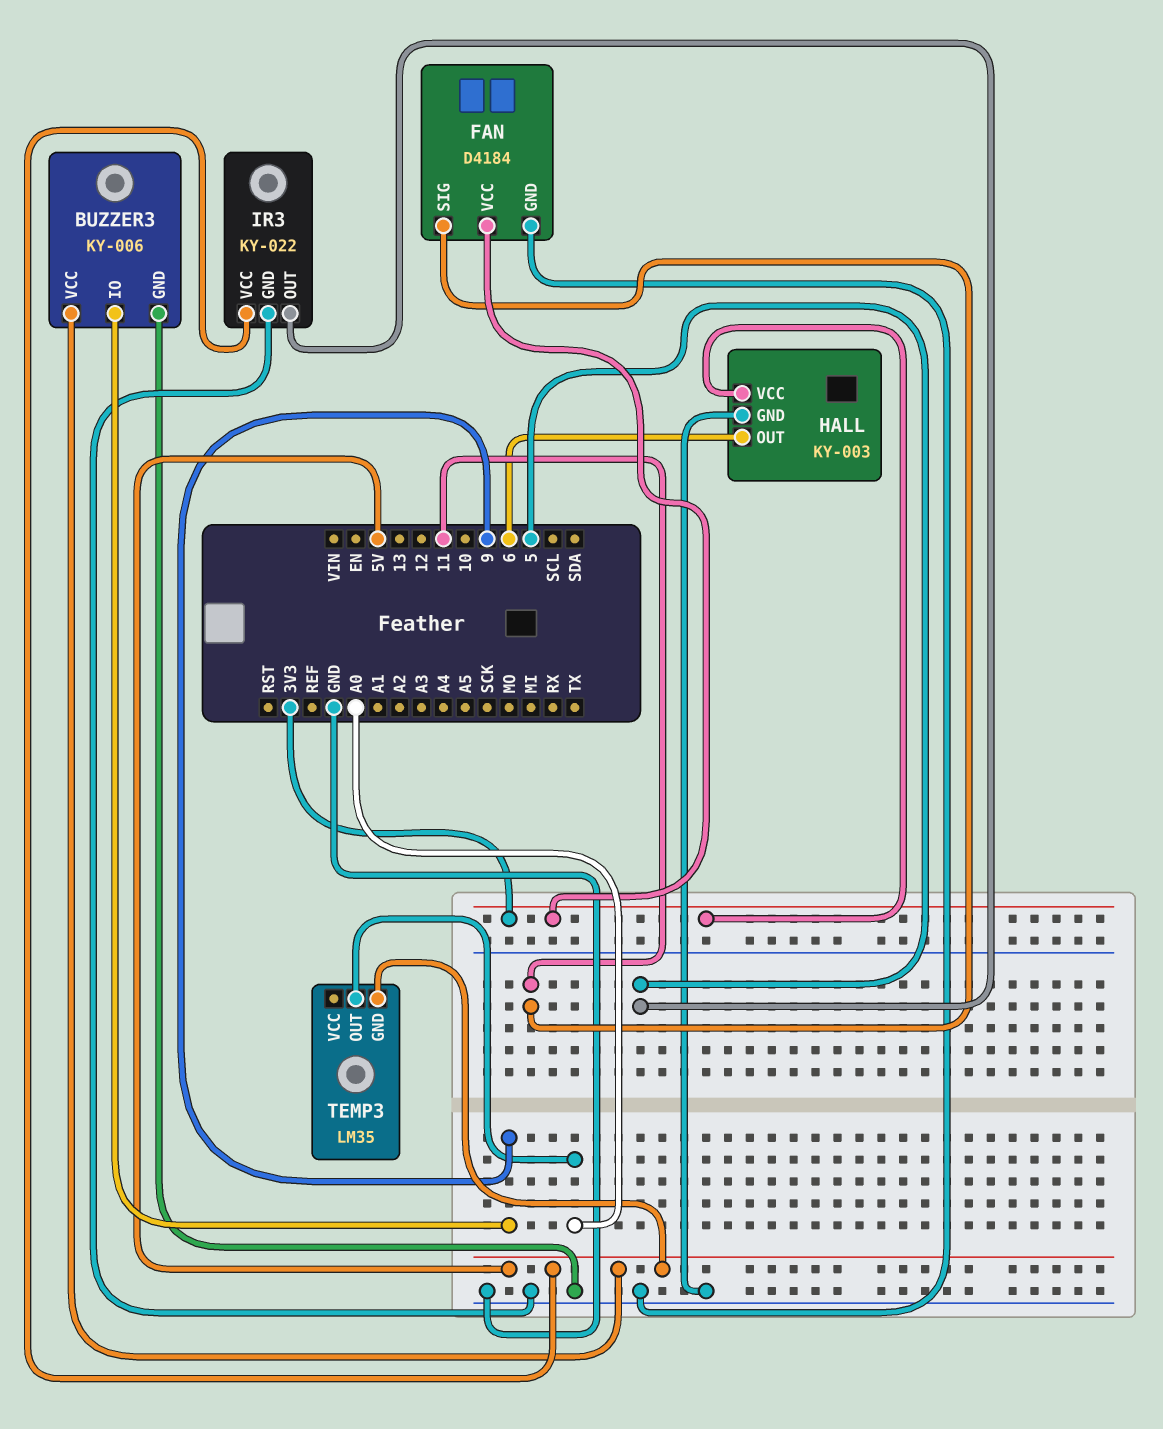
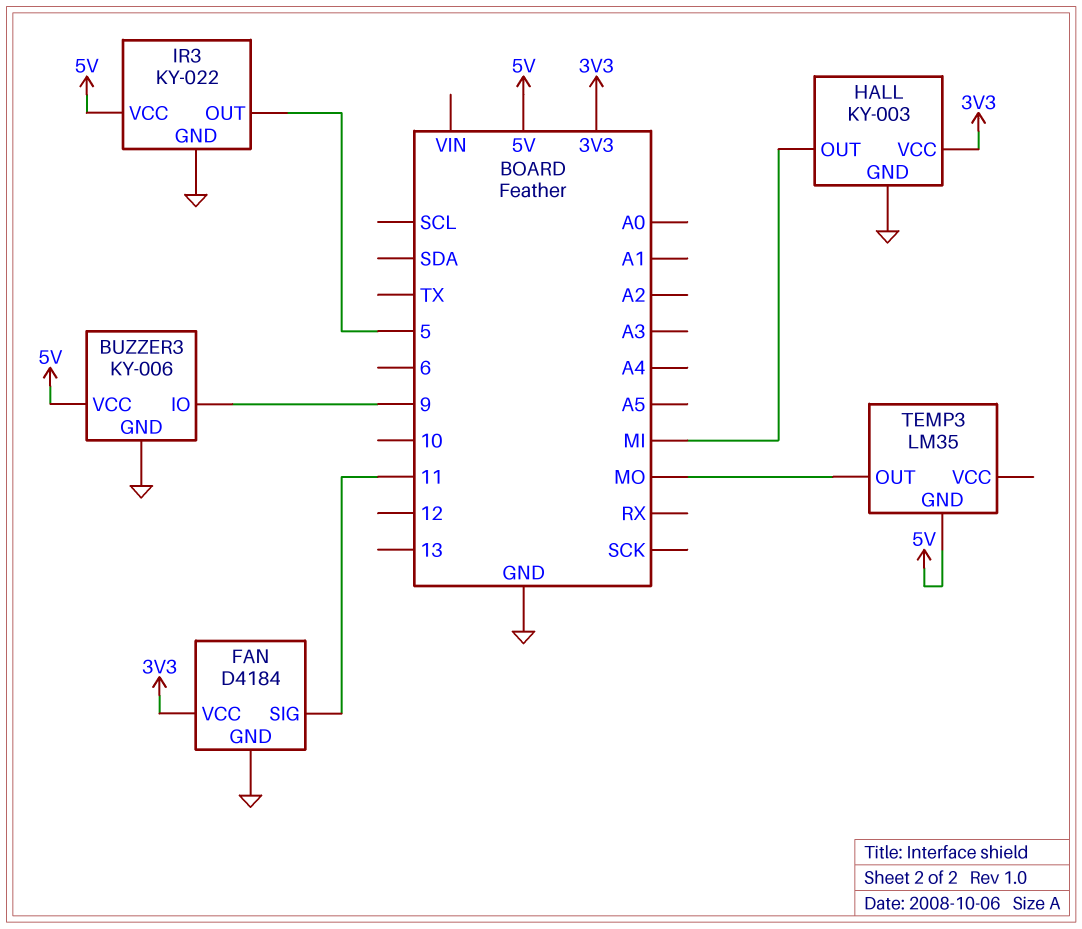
HALL pin OUT: 6 -> MI
TEMP3 pin OUT: A0 -> MO

